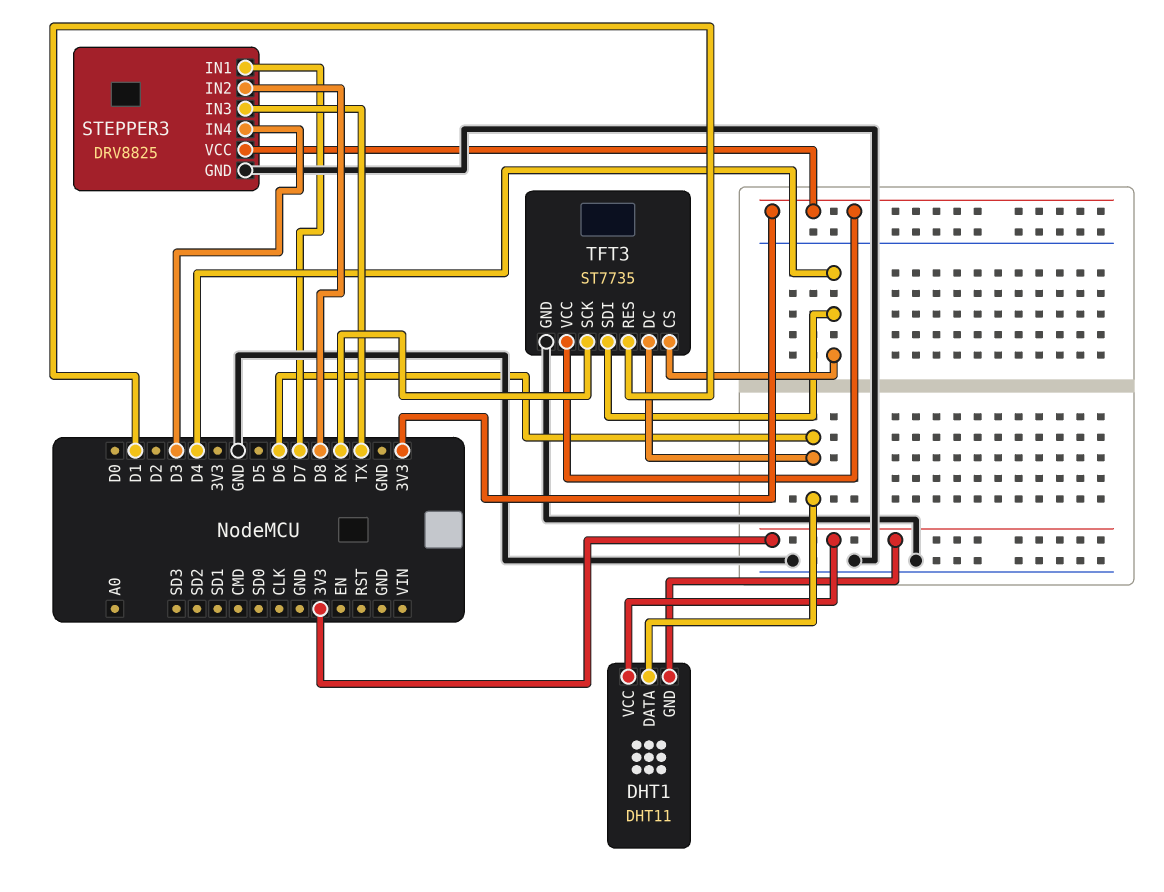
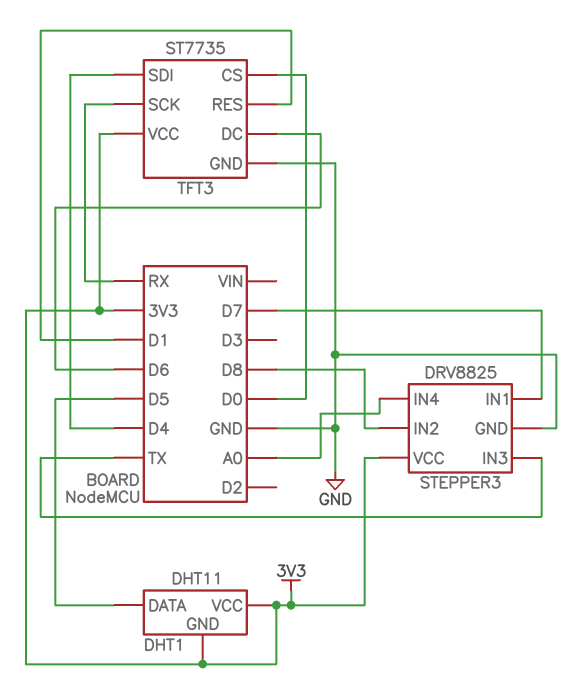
DHT1 pin DATA: D6 -> D5
STEPPER3 pin IN4: D3 -> A0
TFT3 pin CS: D4 -> D0

